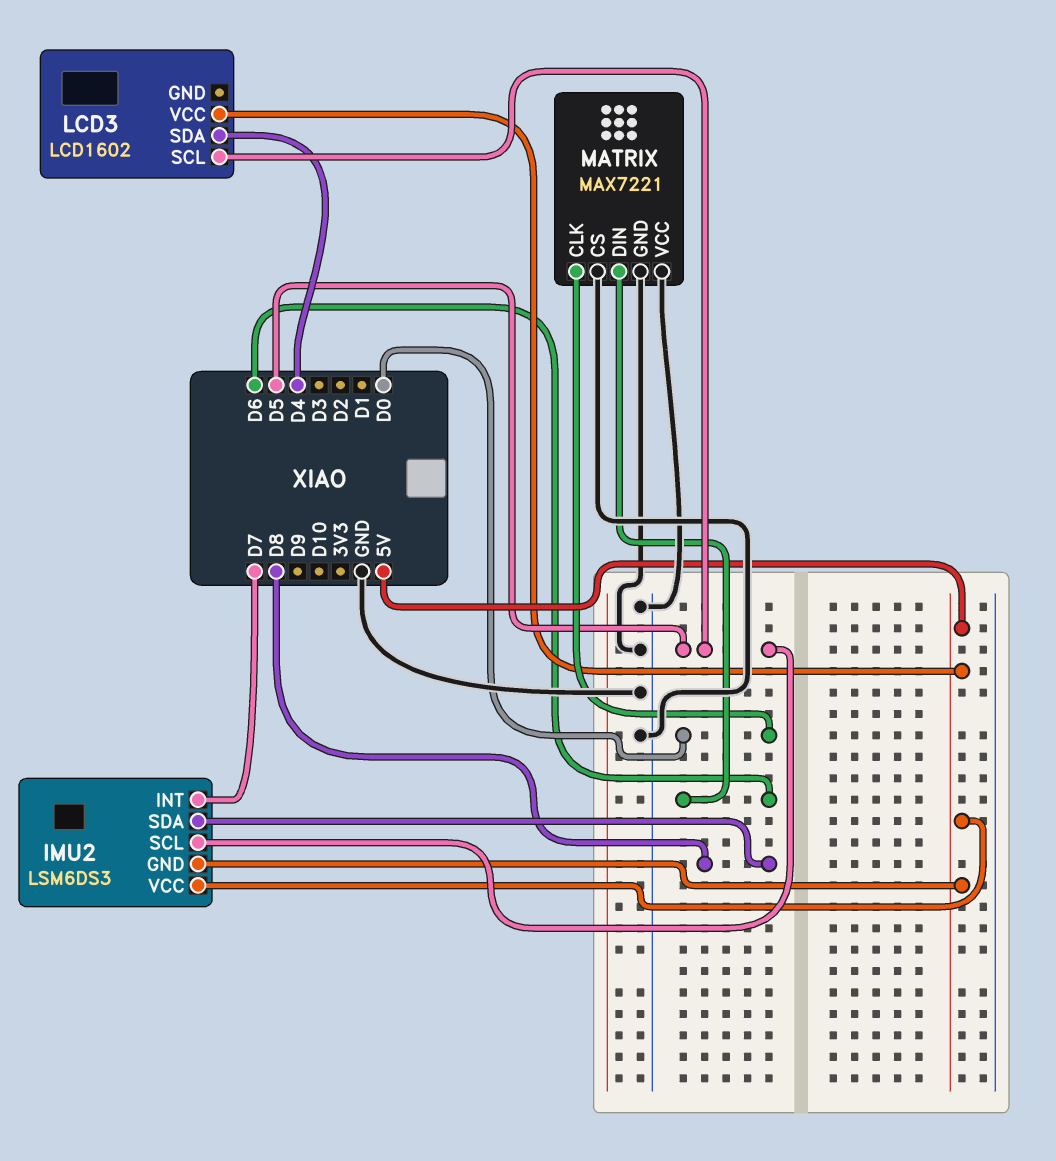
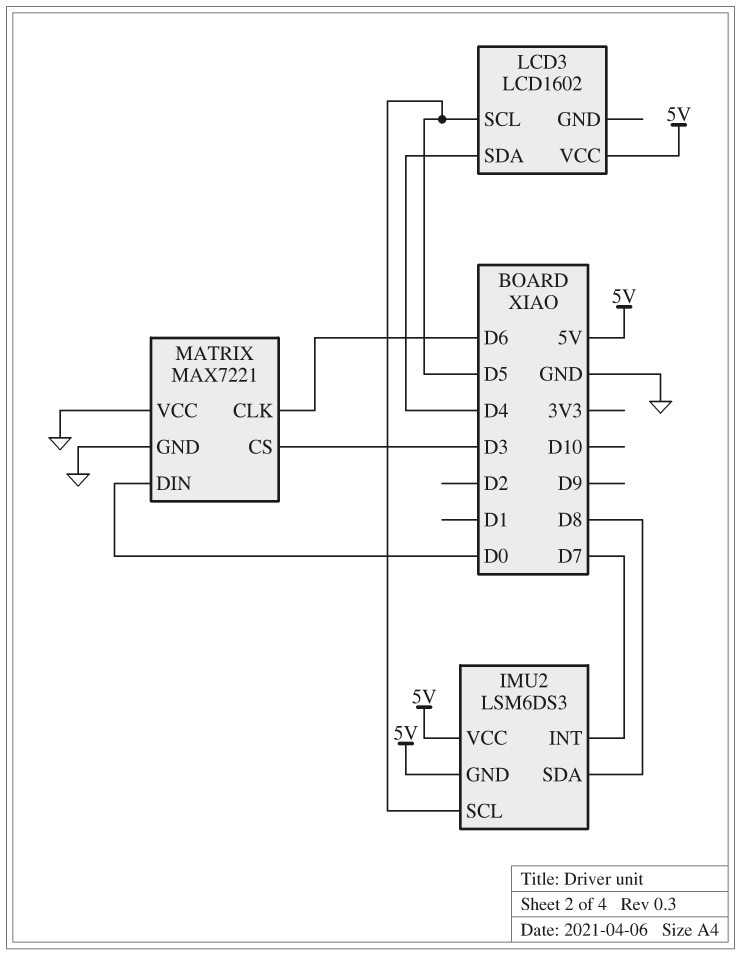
MATRIX pin CLK: D0 -> D6
MATRIX pin CS: GND -> D3
MATRIX pin DIN: D6 -> D0

